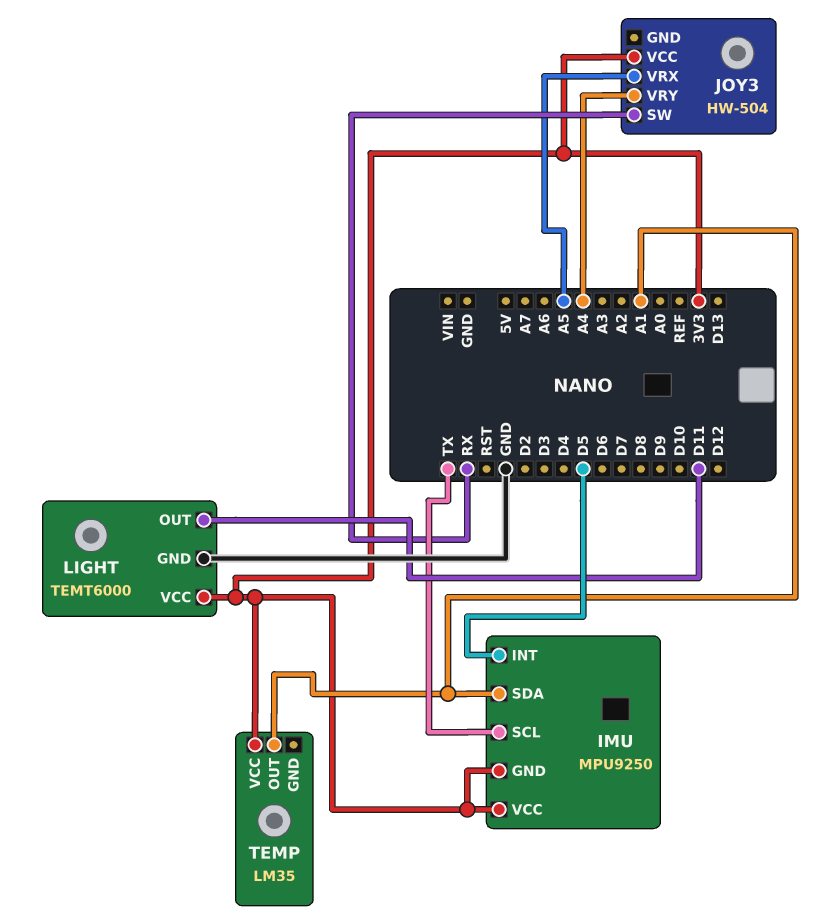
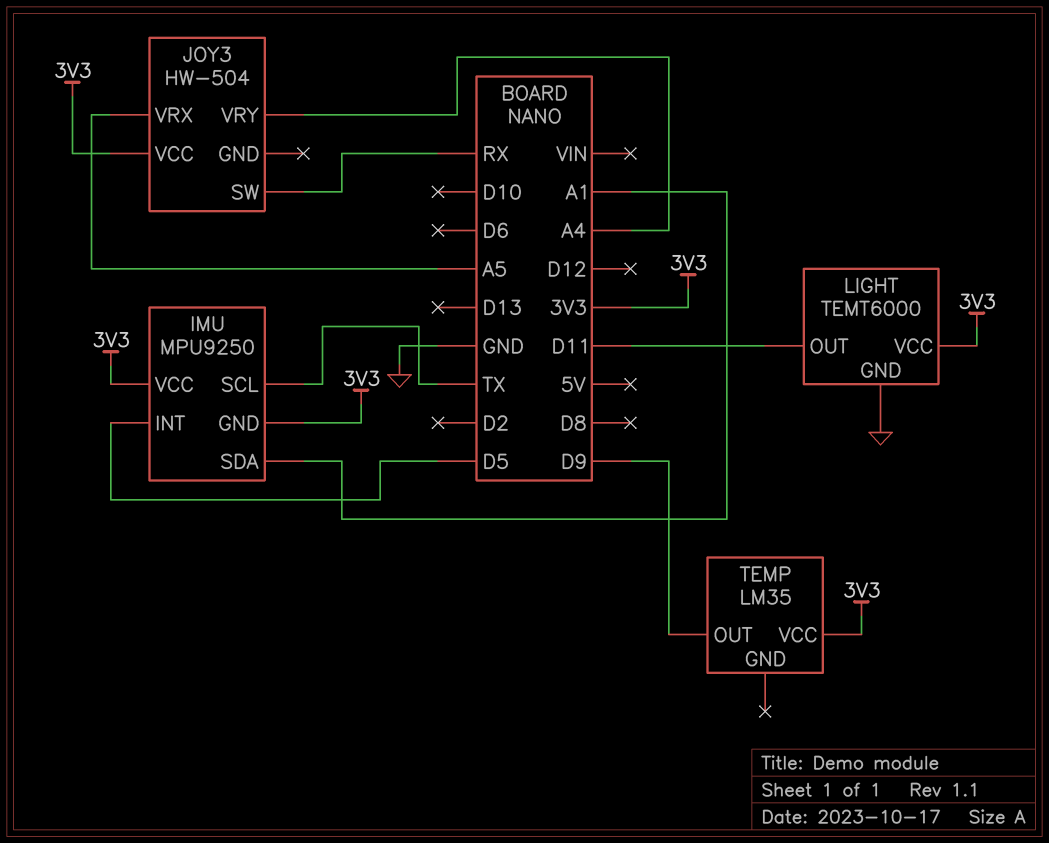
TEMP pin OUT: A1 -> D9

